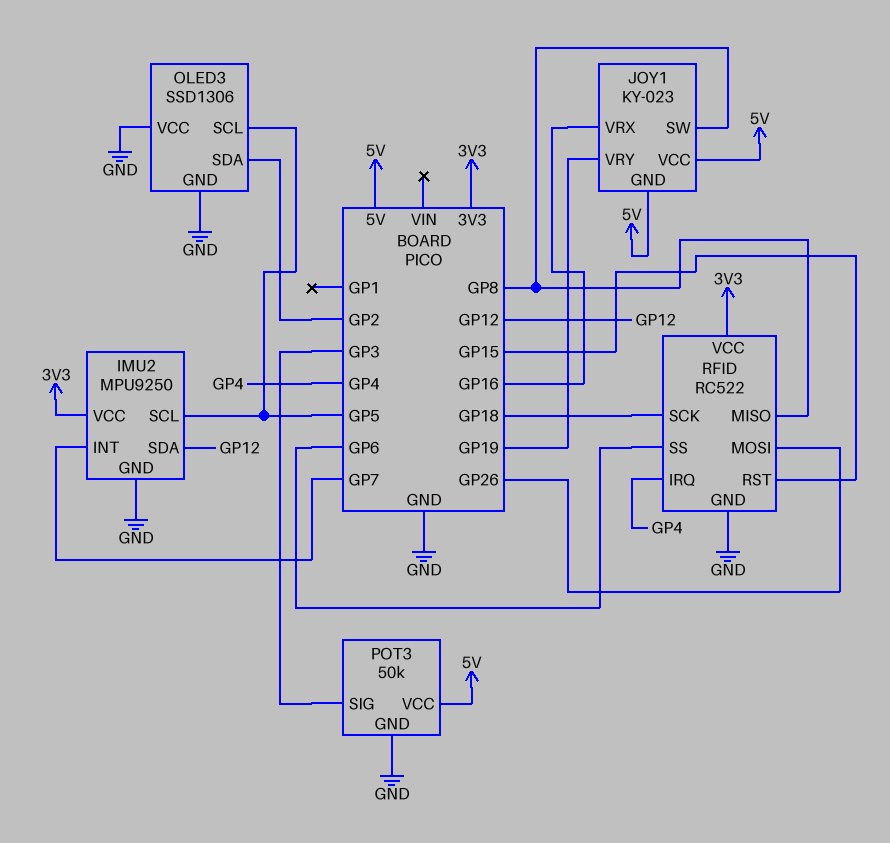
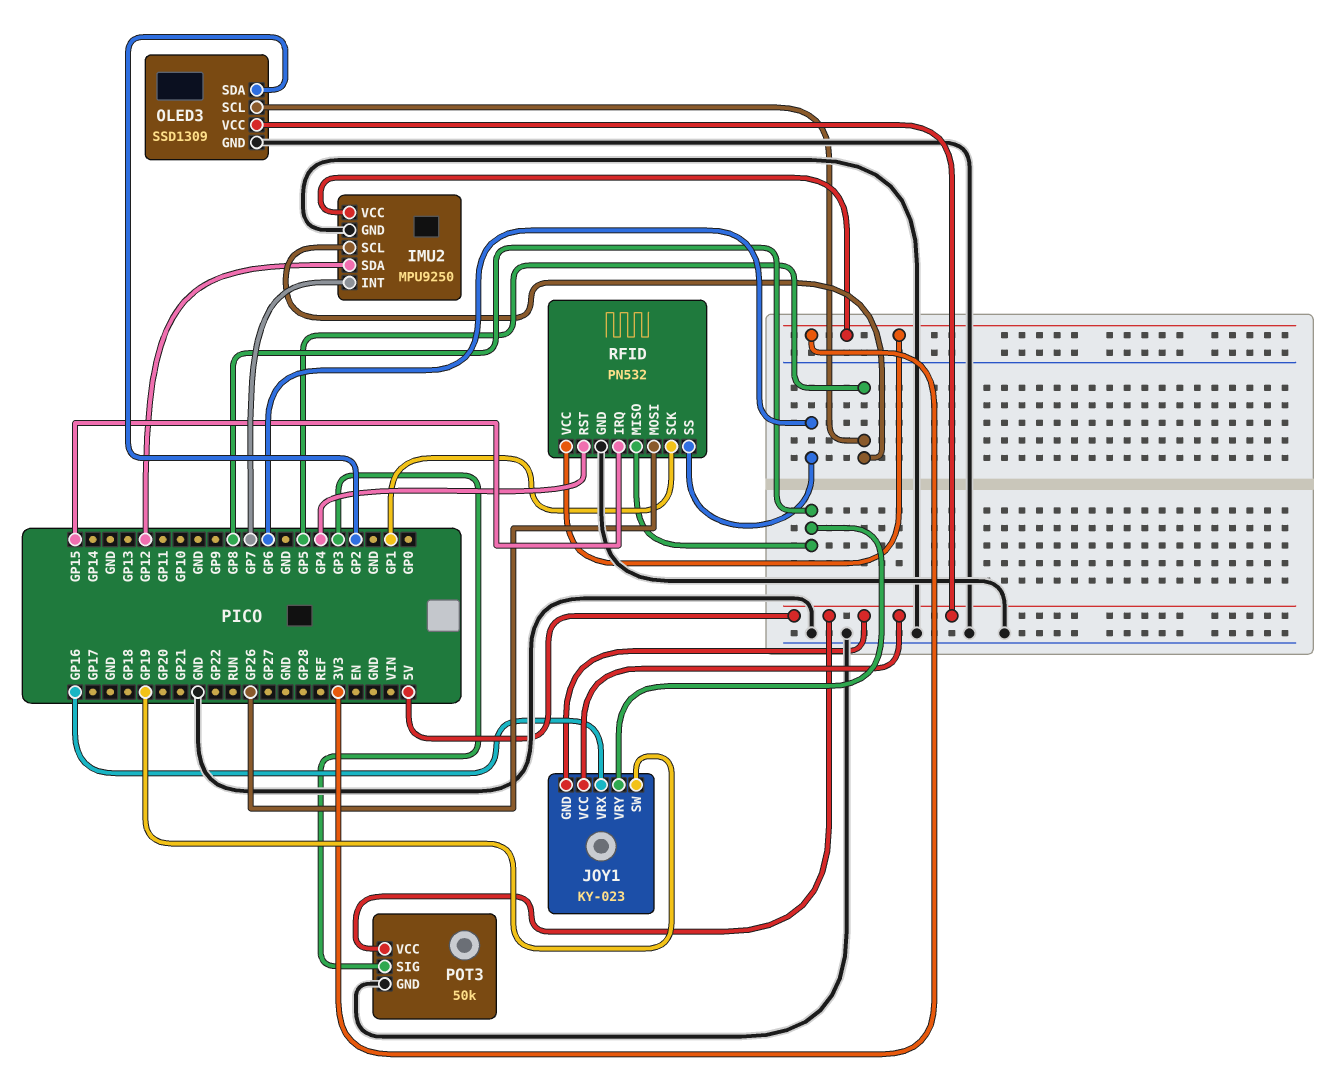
JOY1 pin SW: GP8 -> GP19
JOY1 pin VRY: GP19 -> GP8
OLED3: SSD1306 -> SSD1309
OLED3 pin VCC: GND -> 5V
RFID: RC522 -> PN532
RFID pin IRQ: GP4 -> GP15
RFID pin RST: GP15 -> GP4
RFID pin SCK: GP18 -> GP1

